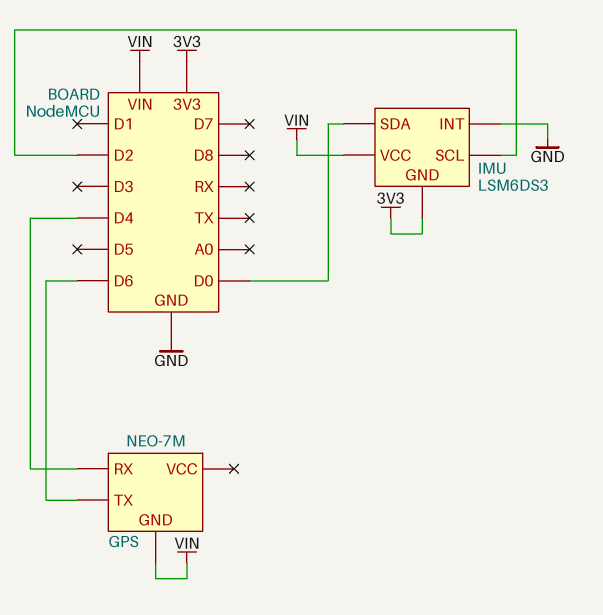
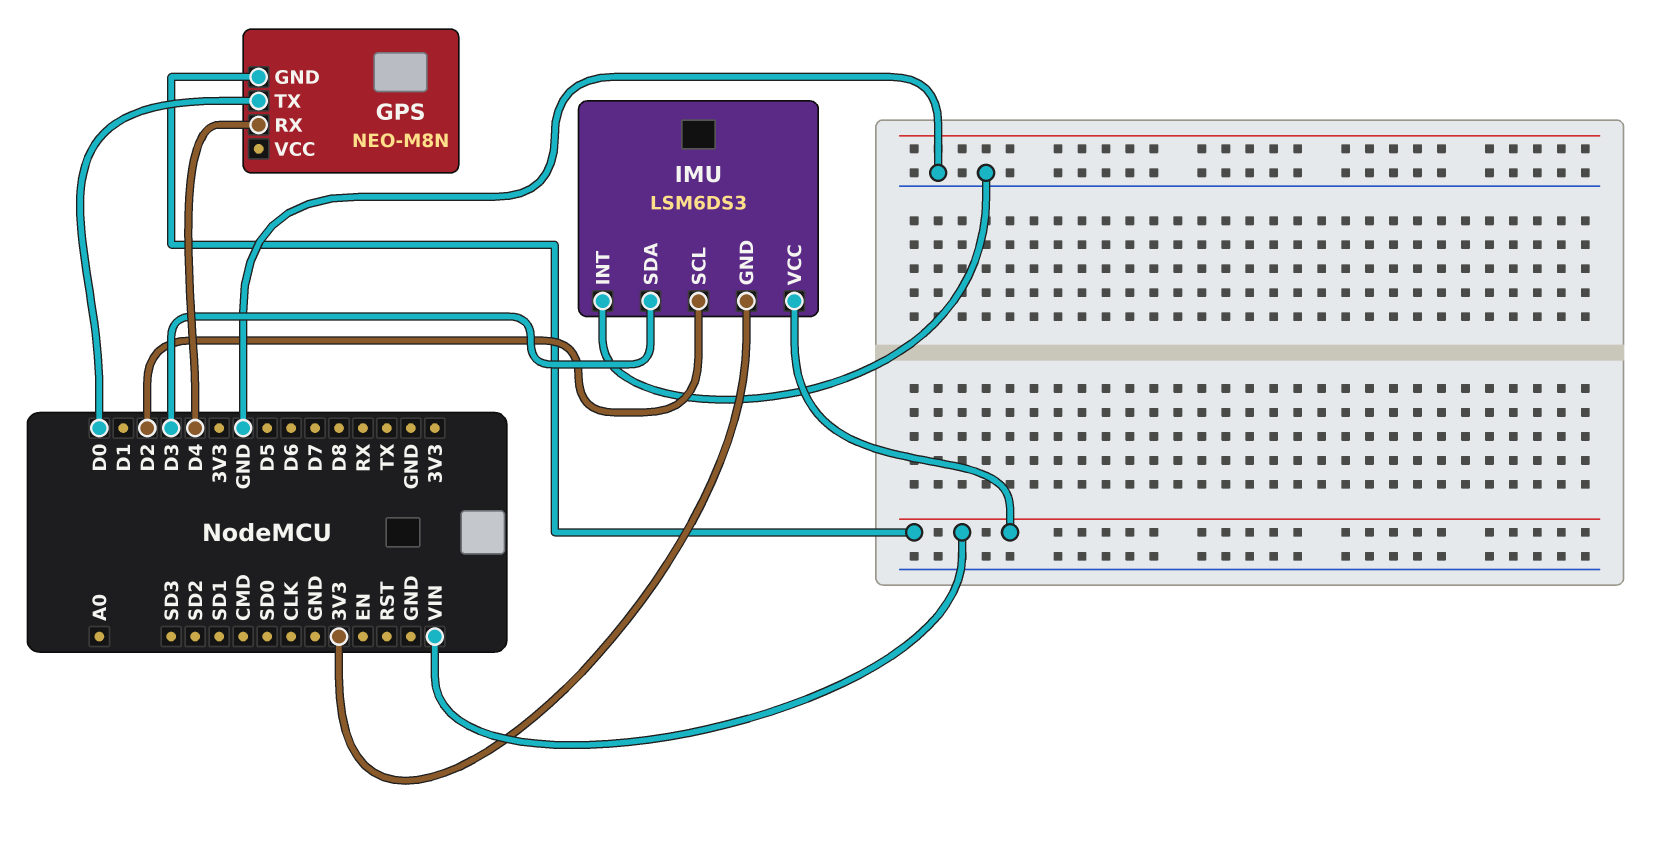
GPS: NEO-7M -> NEO-M8N
GPS pin TX: D6 -> D0
IMU pin SDA: D0 -> D3

